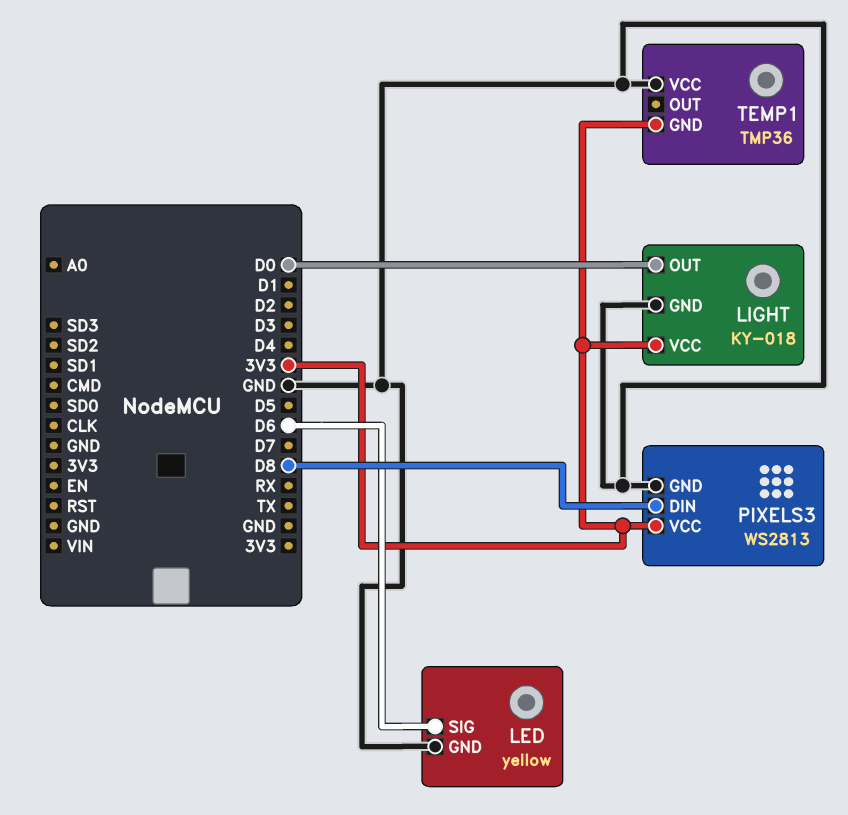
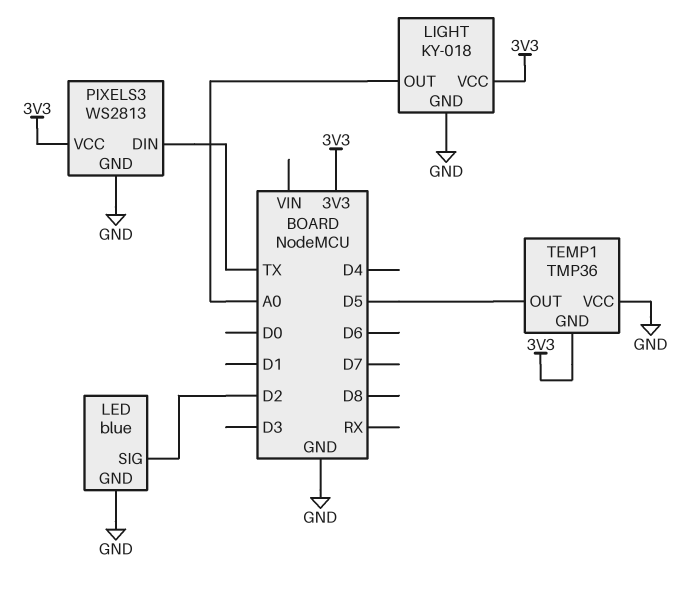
LED: yellow -> blue
LED pin SIG: D6 -> D2
LIGHT pin OUT: D0 -> A0
PIXELS3 pin DIN: D8 -> TX
TEMP1 pin OUT: none -> D5

